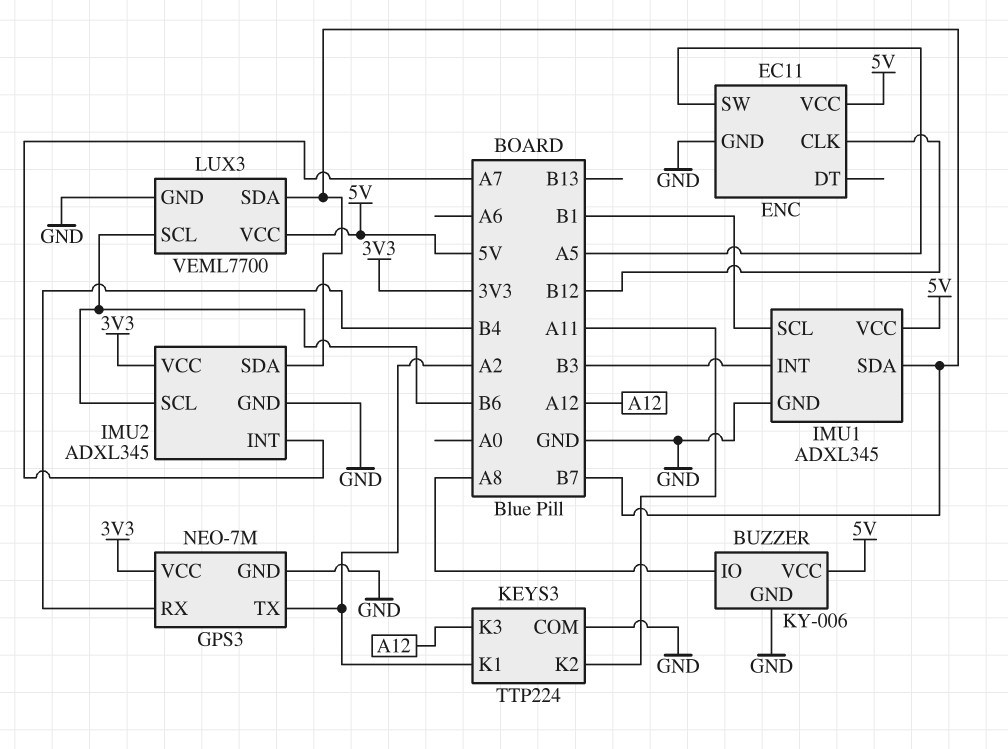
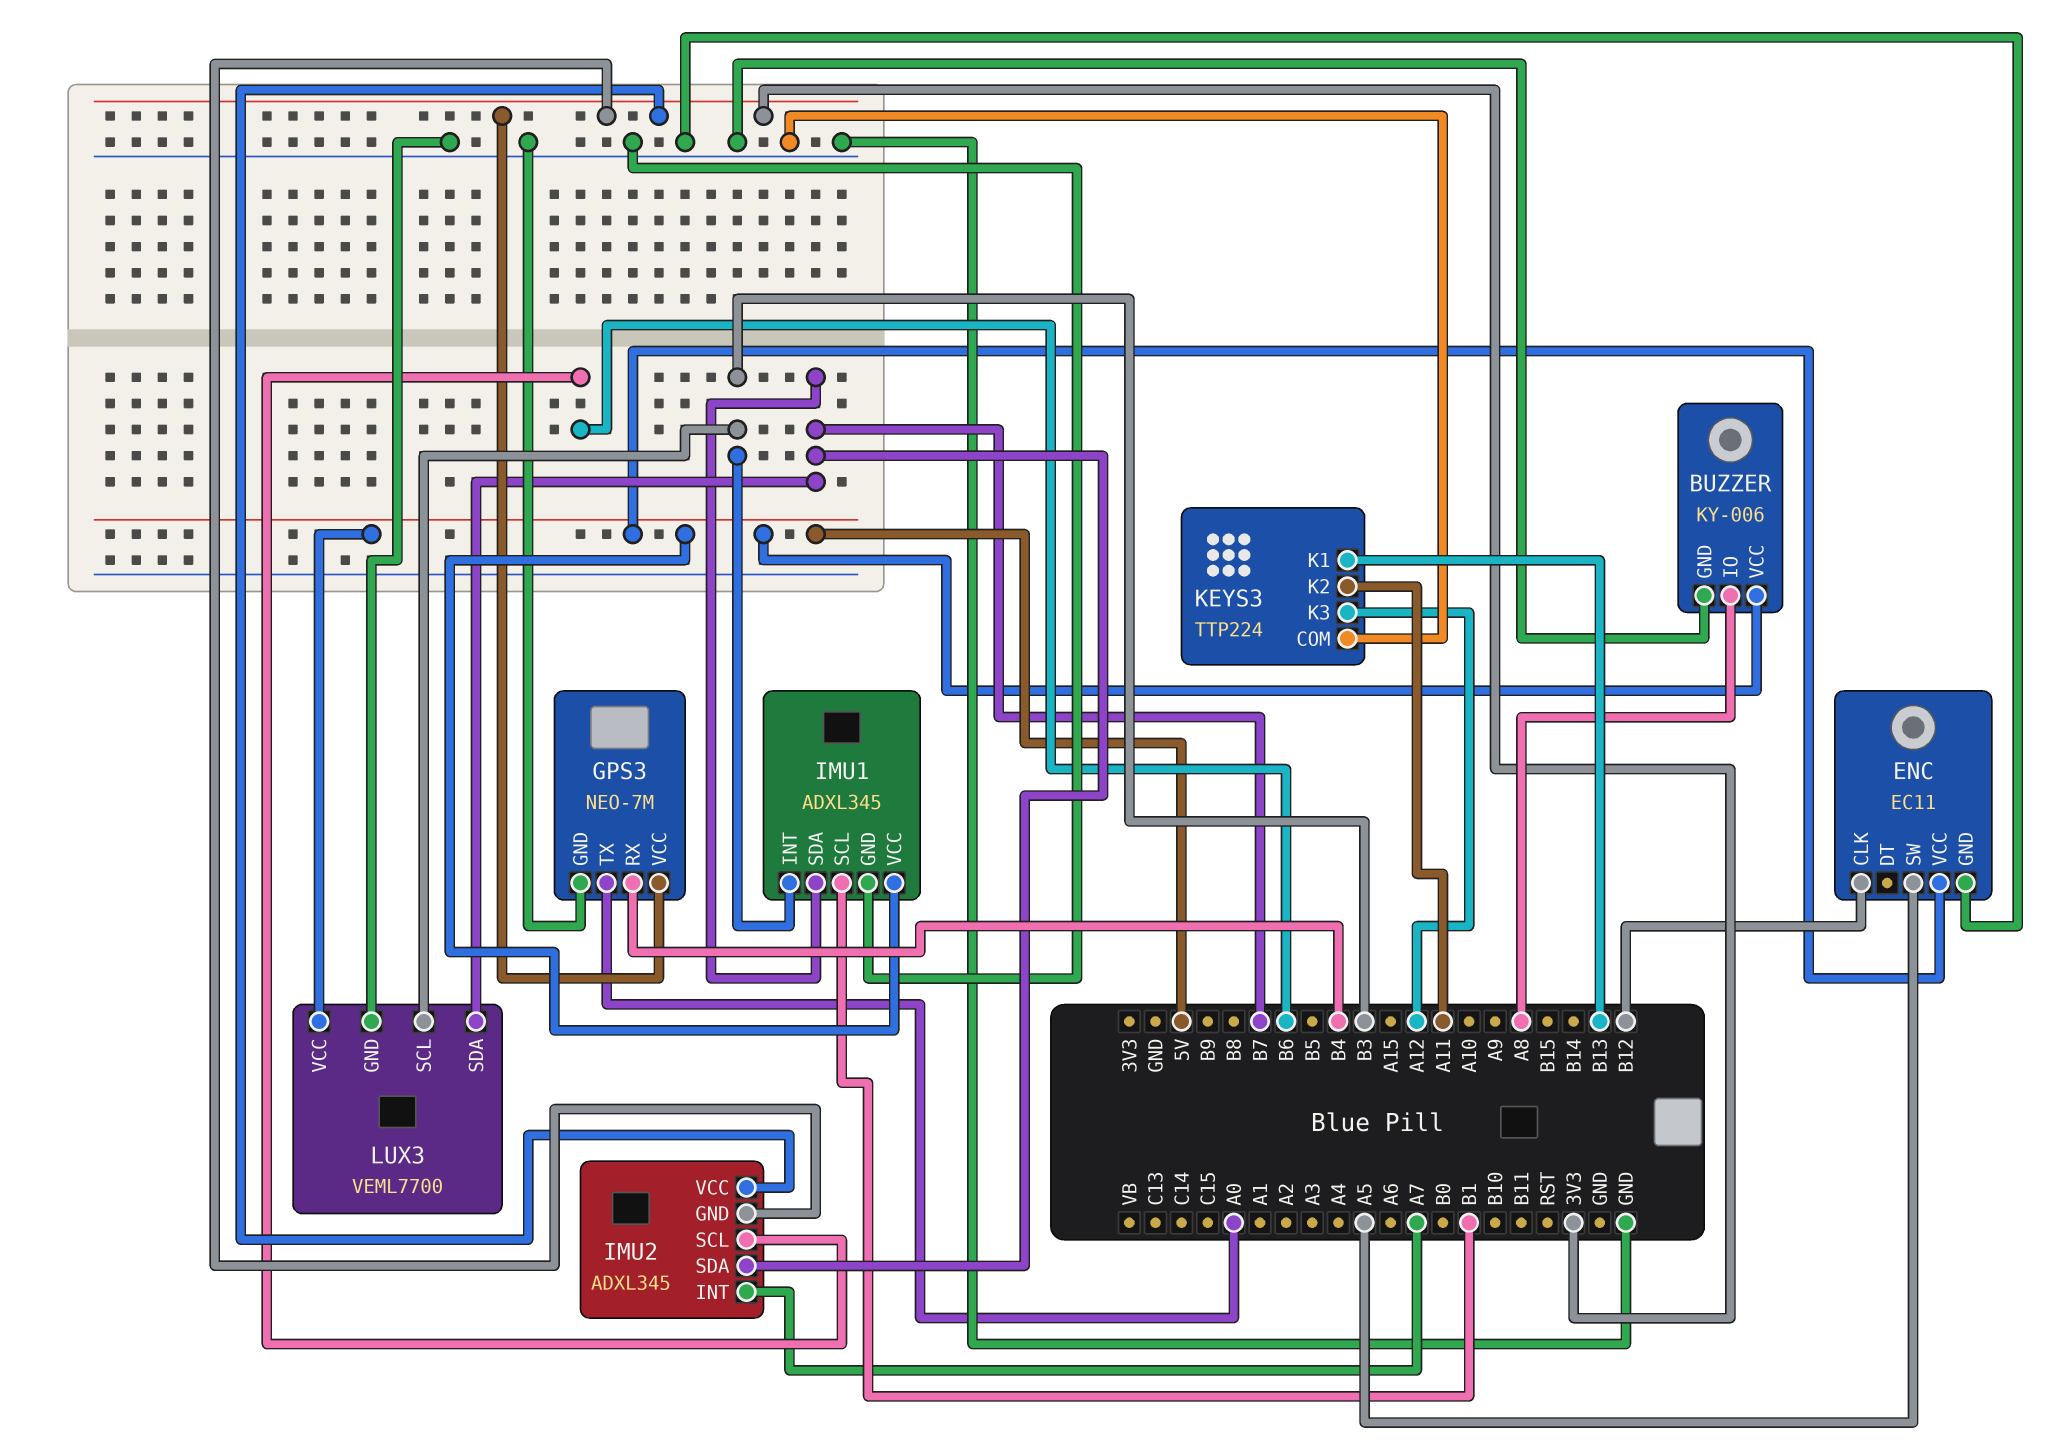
GPS3 pin TX: A2 -> A0
IMU2 pin GND: GND -> 3V3
KEYS3 pin K1: A2 -> B13
LUX3 pin SCL: B6 -> B3

